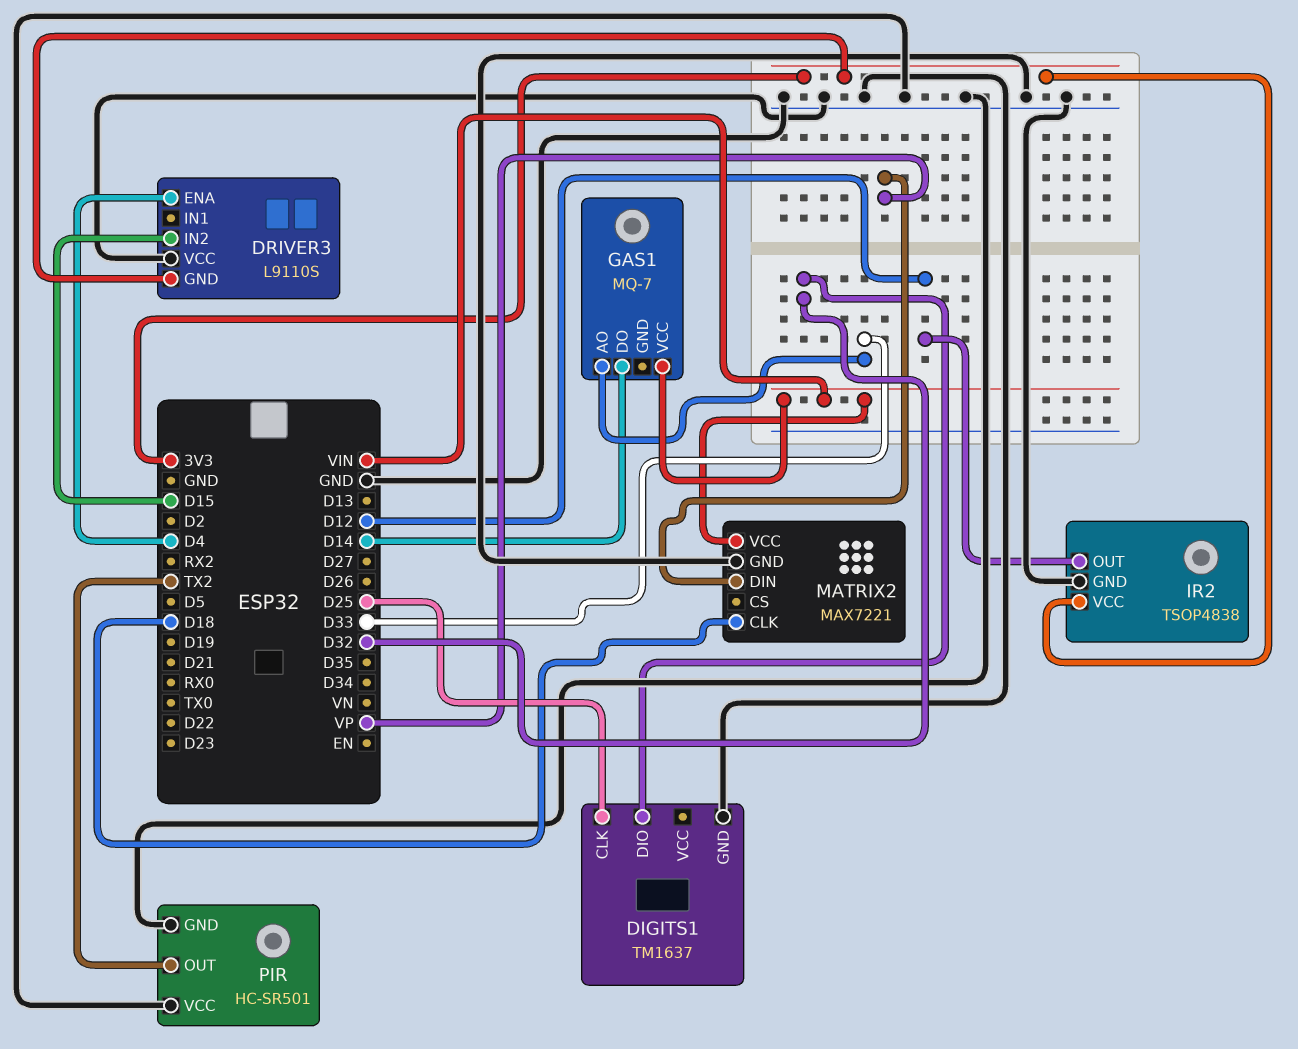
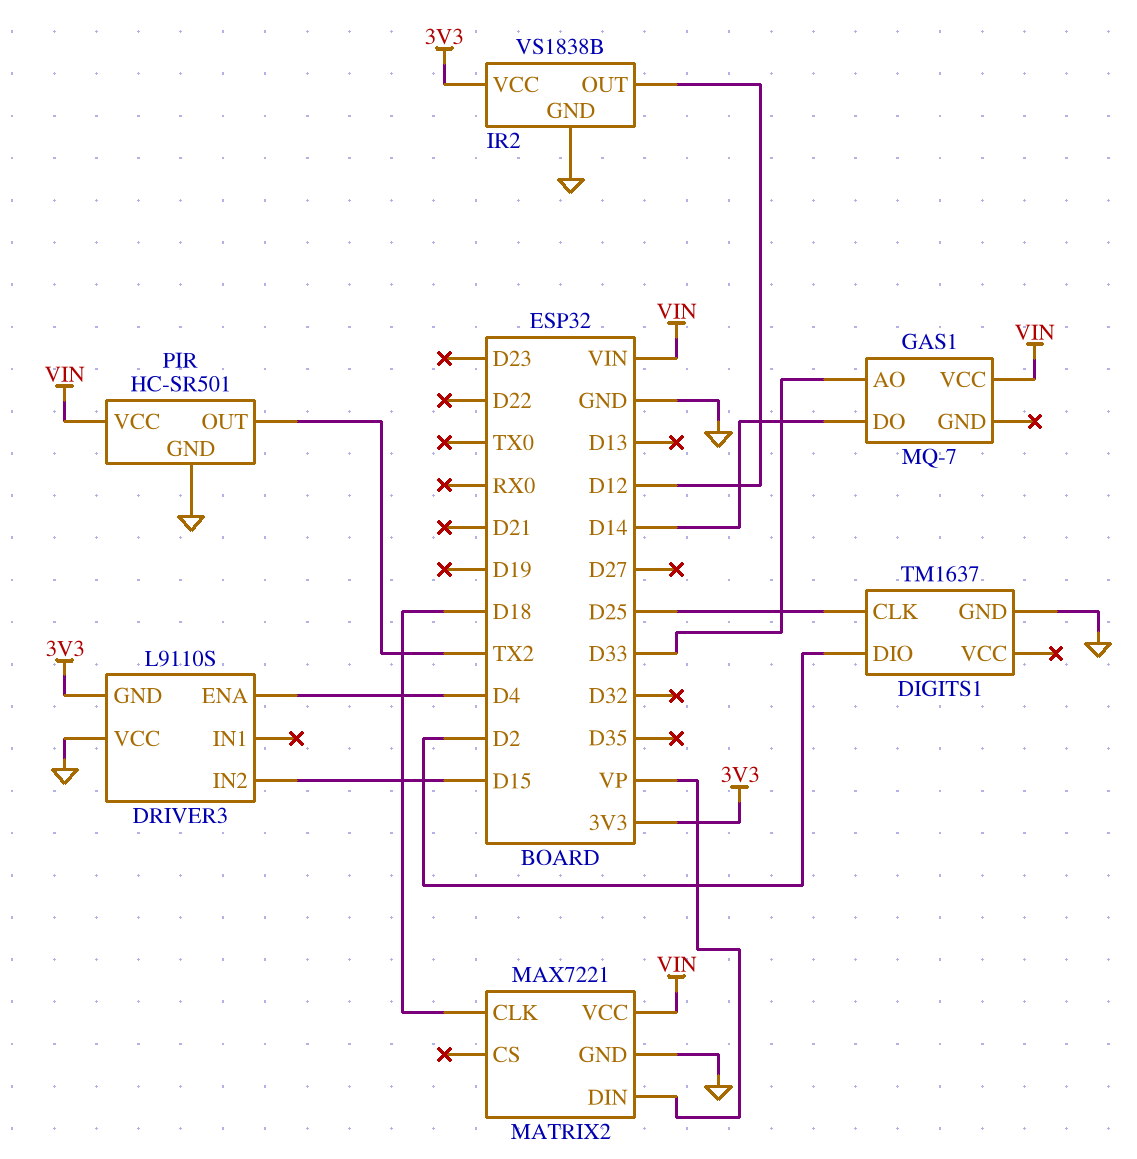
DIGITS1 pin DIO: D32 -> D2
IR2: TSOP4838 -> VS1838B
PIR pin VCC: GND -> VIN

